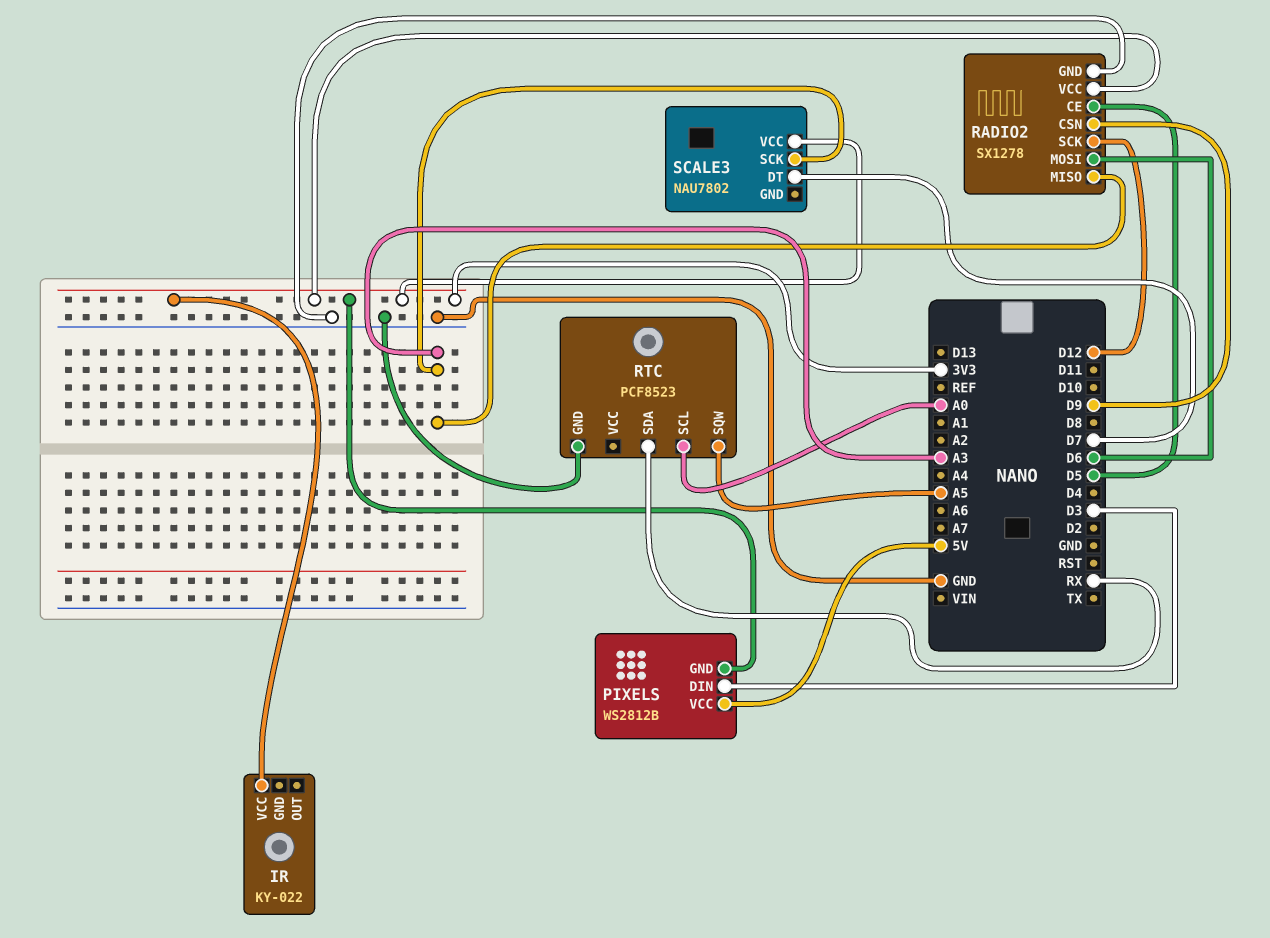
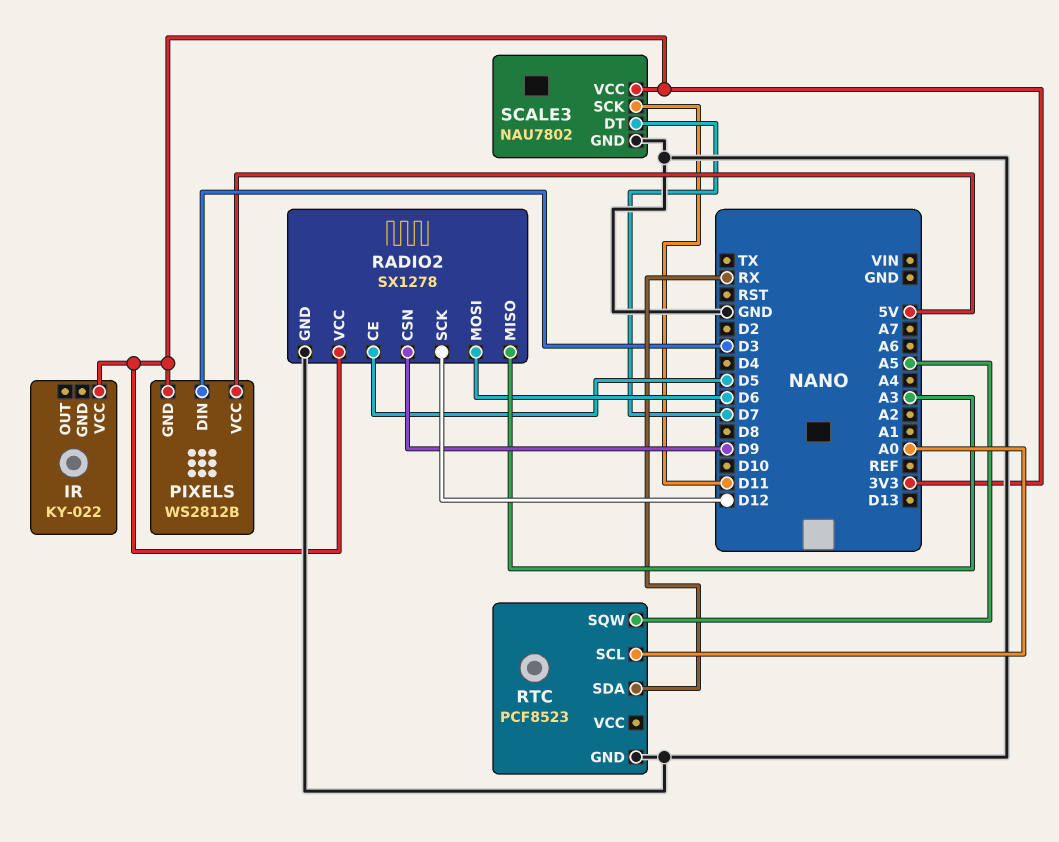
SCALE3 pin GND: none -> GND
SCALE3 pin SCK: A3 -> D11

